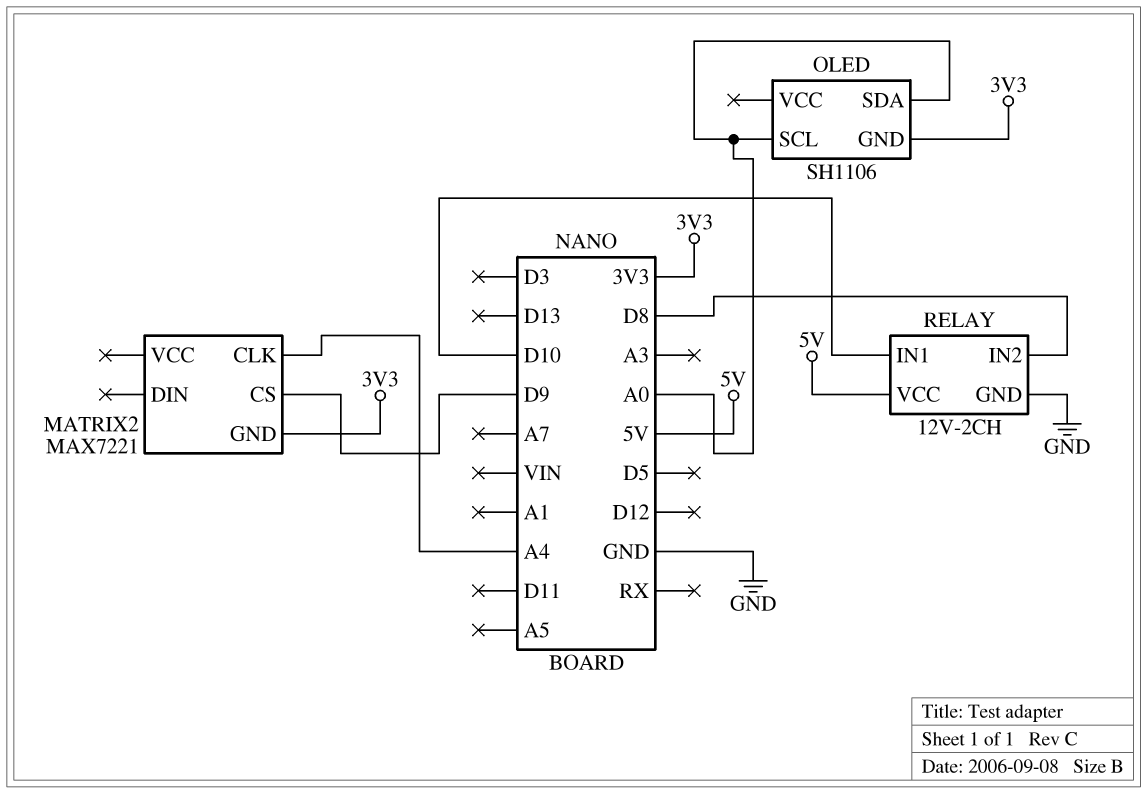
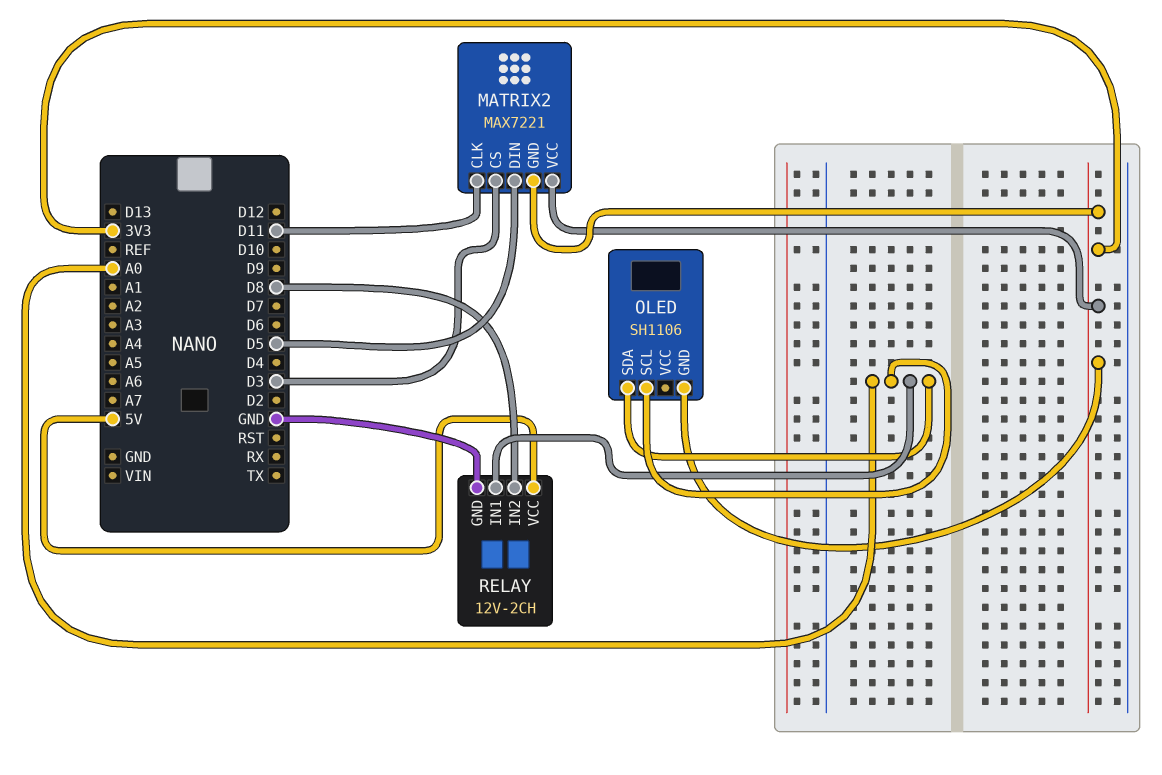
MATRIX2 pin CLK: A4 -> D11
MATRIX2 pin CS: D9 -> D3
MATRIX2 pin DIN: none -> D5
MATRIX2 pin VCC: none -> 3V3
RELAY pin IN1: D10 -> A0

